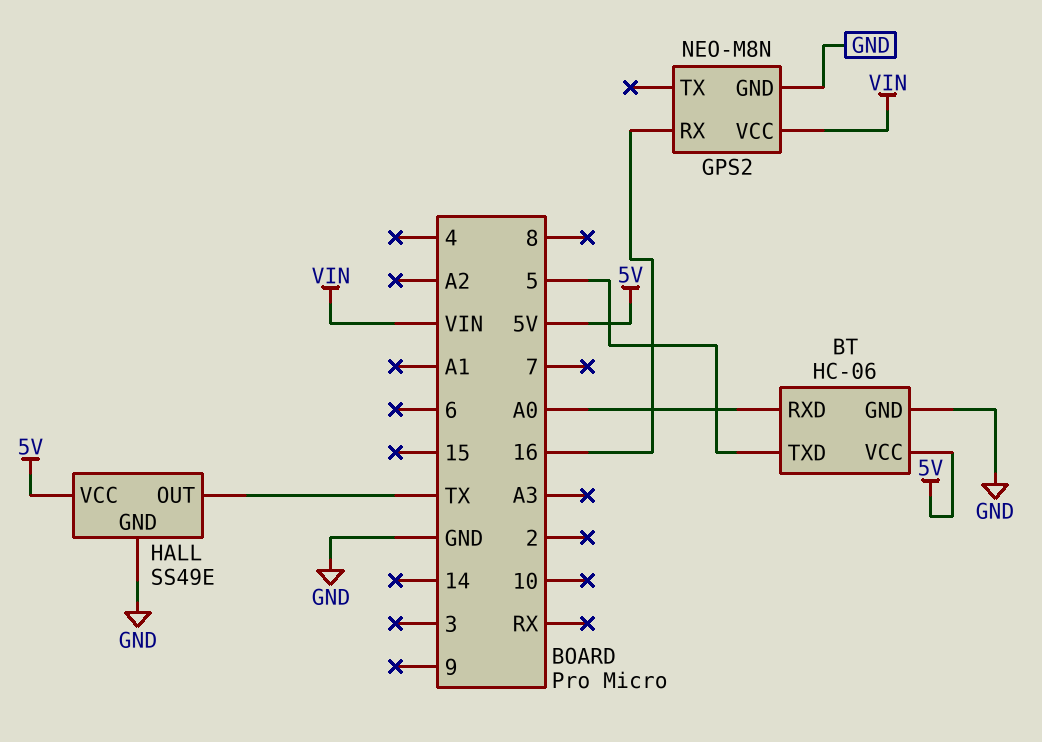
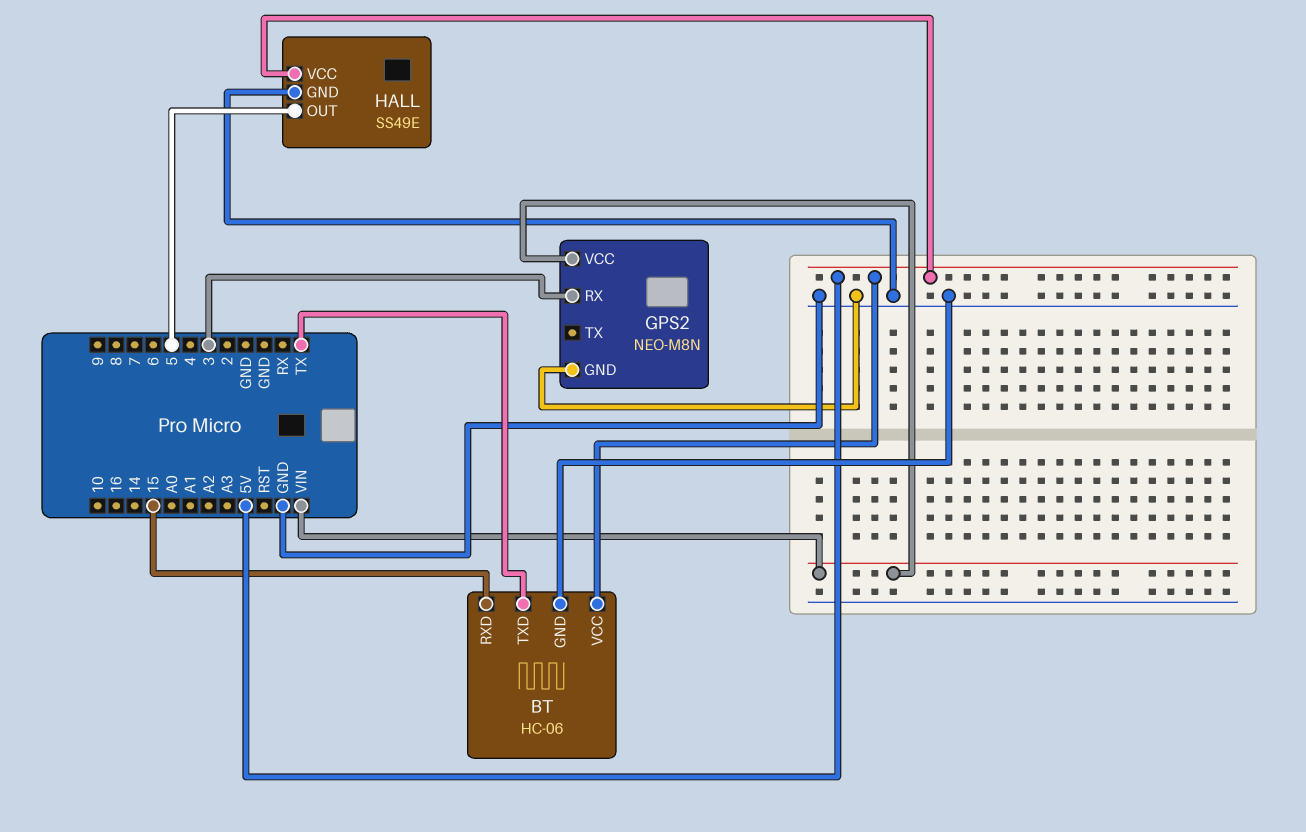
BT pin RXD: A0 -> 15
BT pin TXD: 5 -> TX
GPS2 pin RX: 16 -> 3
HALL pin OUT: TX -> 5

